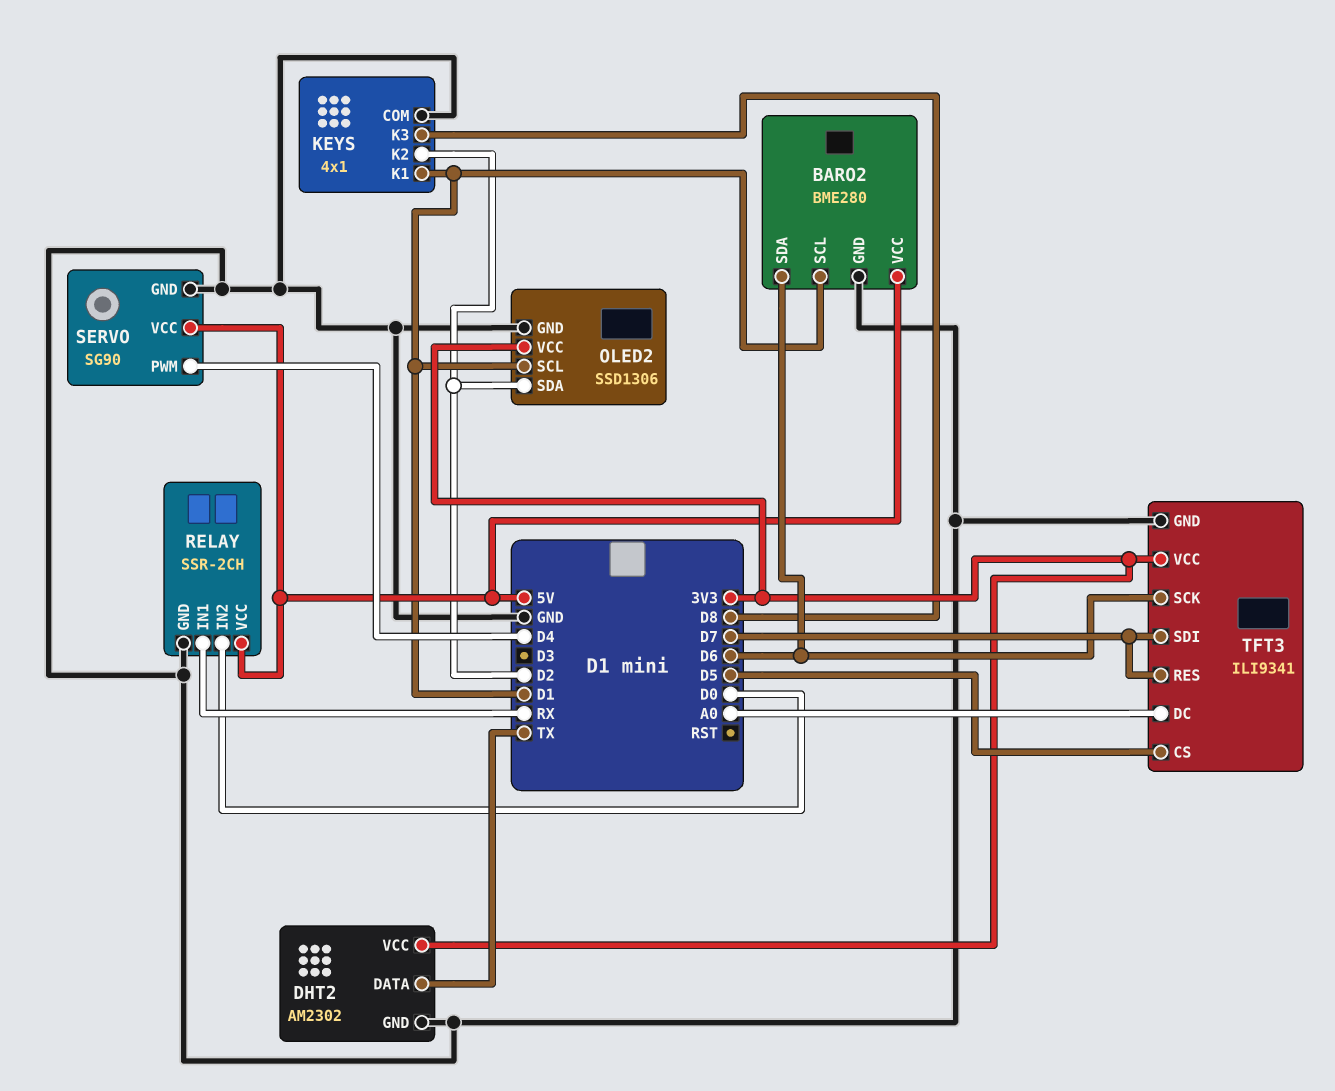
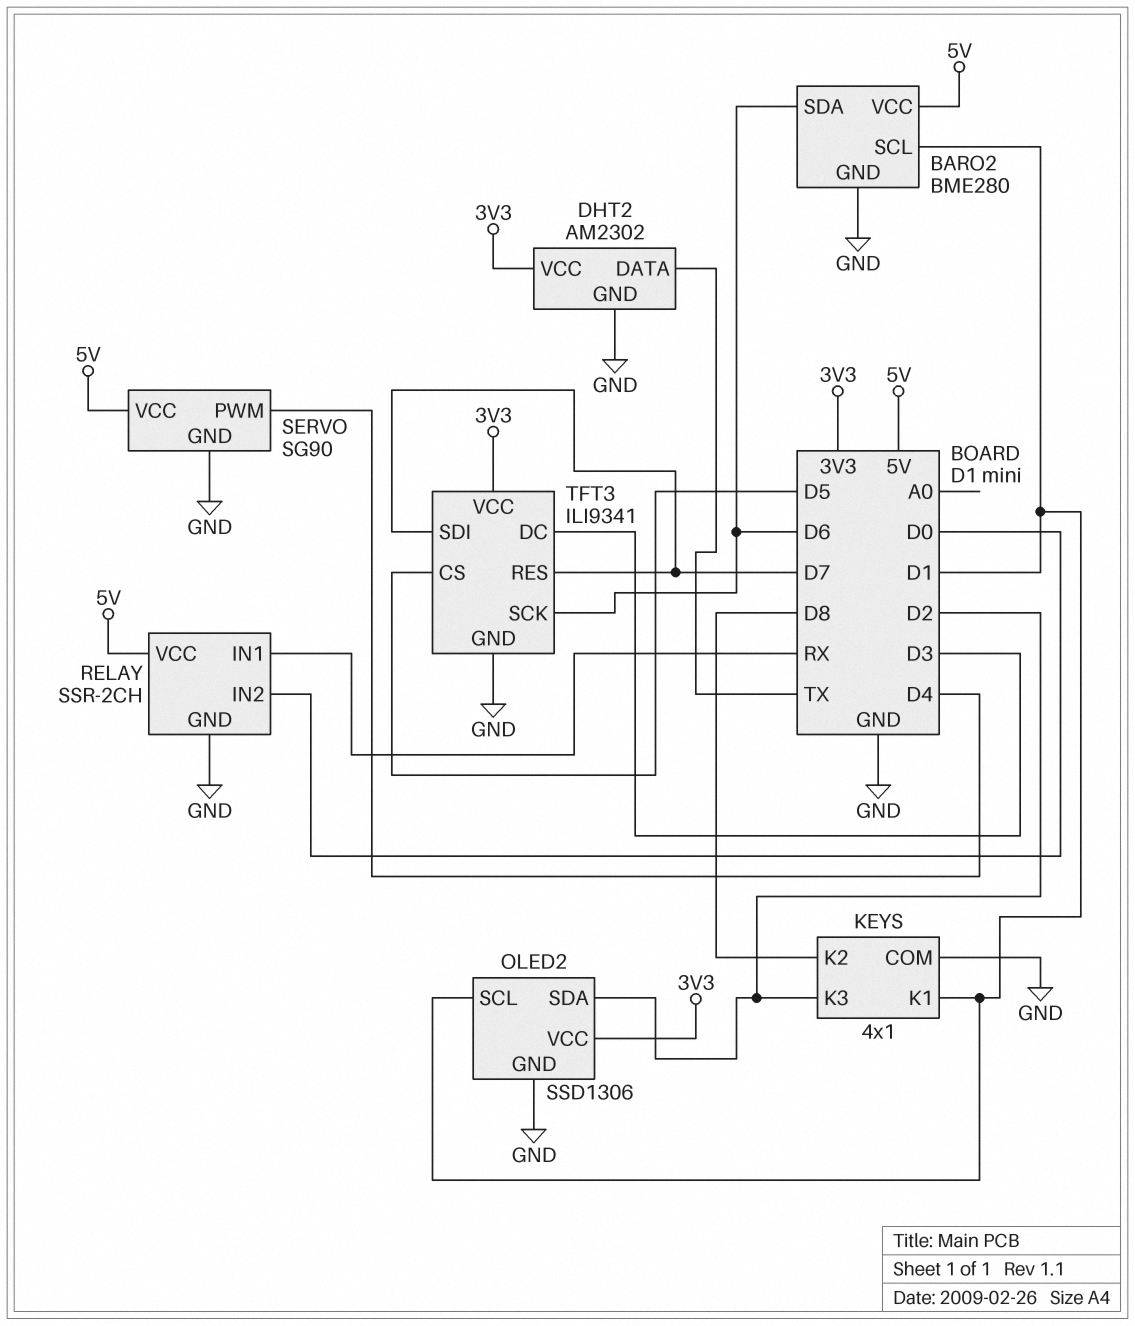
KEYS pin K2: D2 -> D8
KEYS pin K3: D8 -> D2
TFT3 pin DC: A0 -> D3

